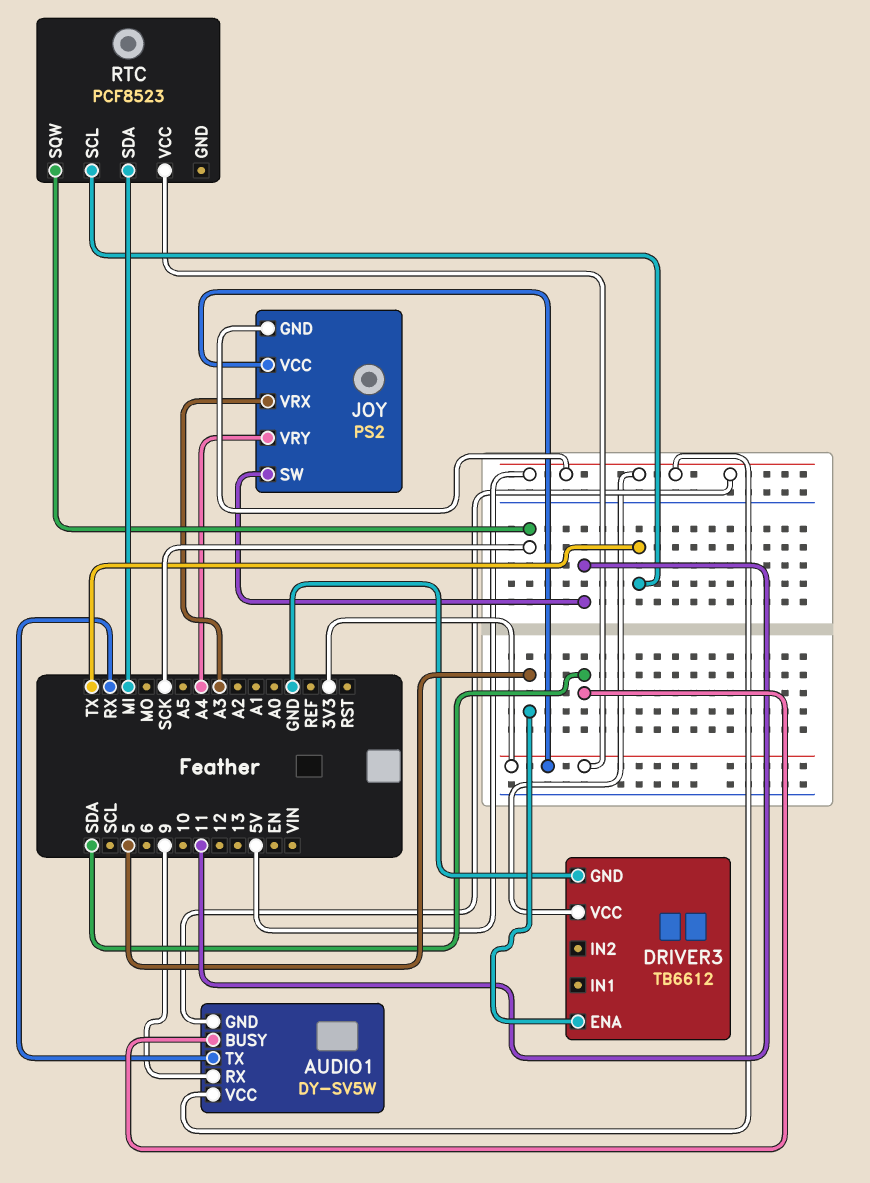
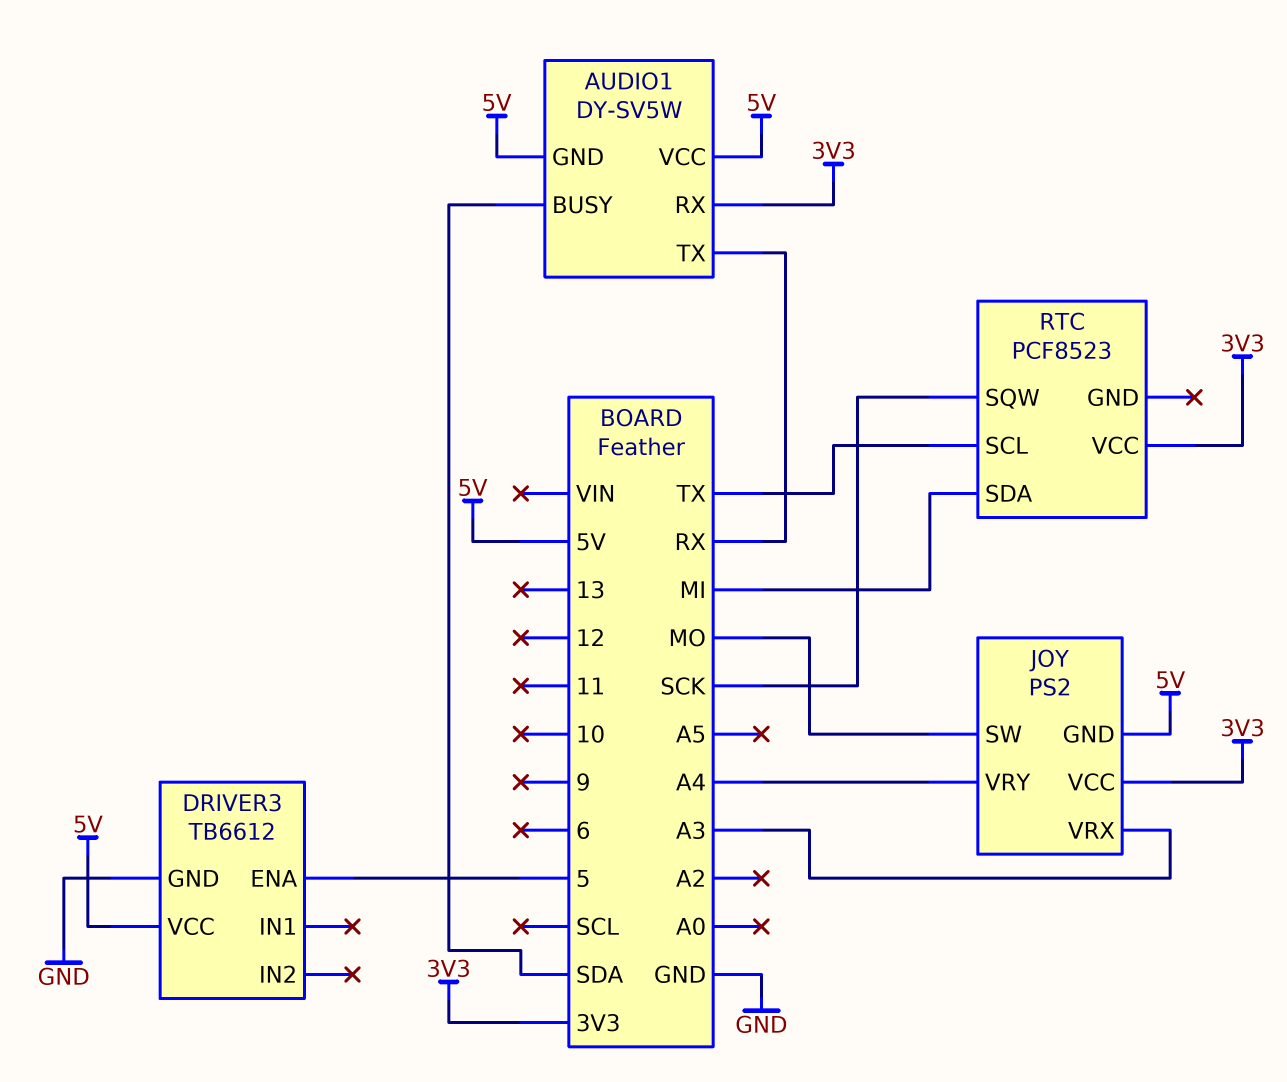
AUDIO1 pin RX: 9 -> 3V3
JOY pin SW: 11 -> MO

